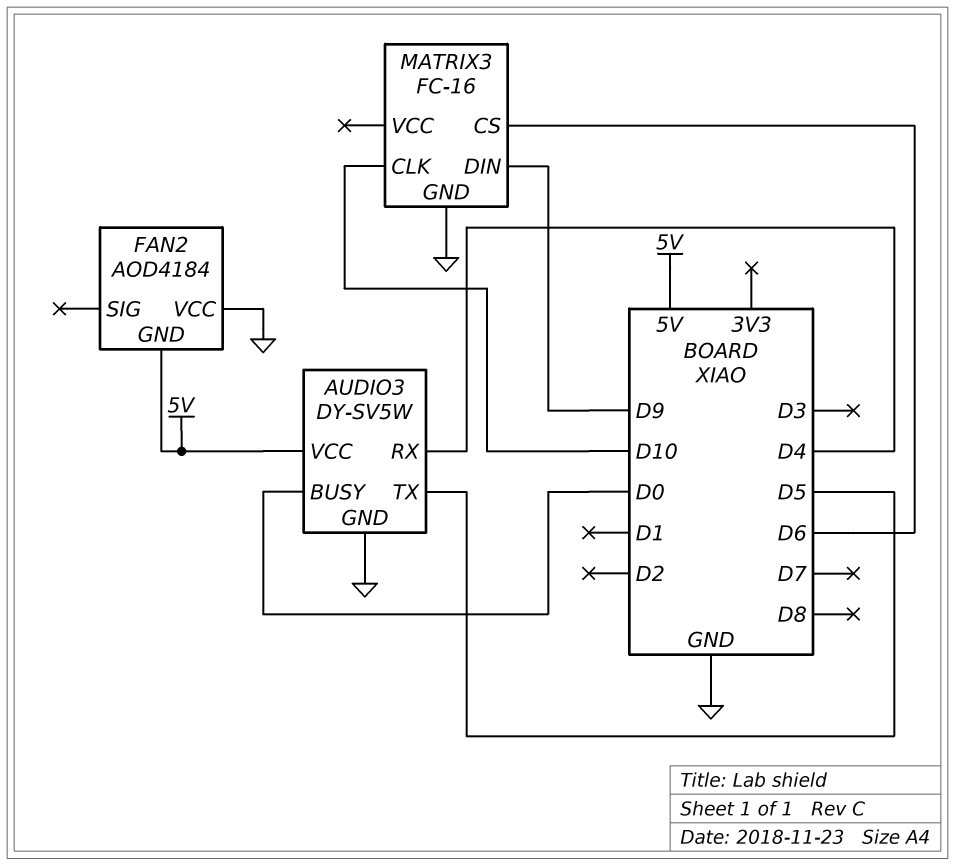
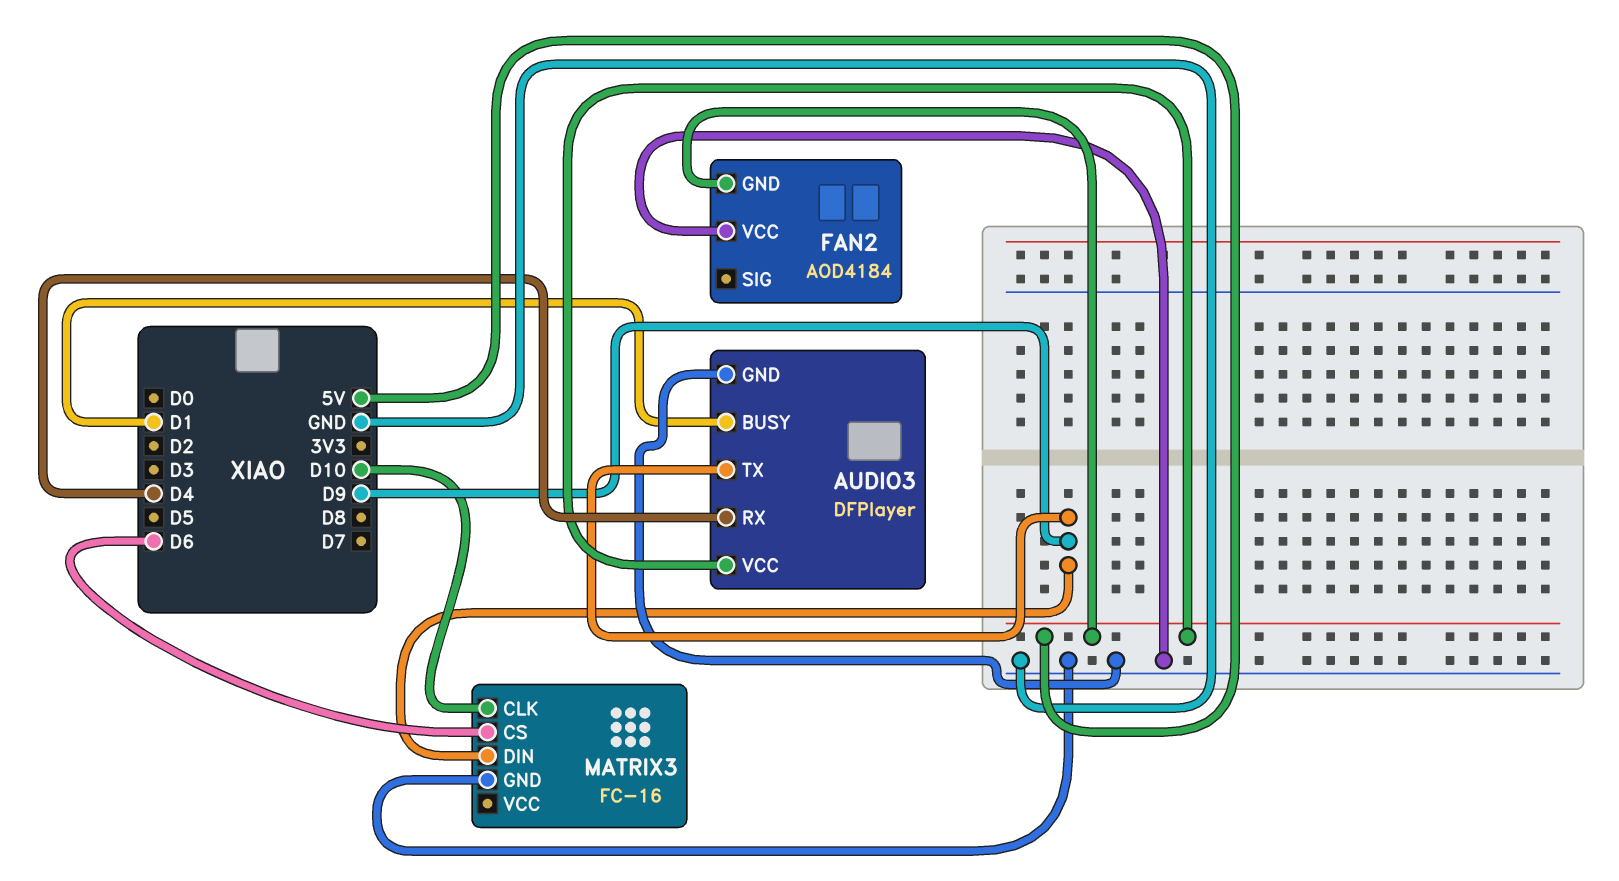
AUDIO3: DY-SV5W -> DFPlayer
AUDIO3 pin BUSY: D0 -> D1
AUDIO3 pin TX: D5 -> D9

